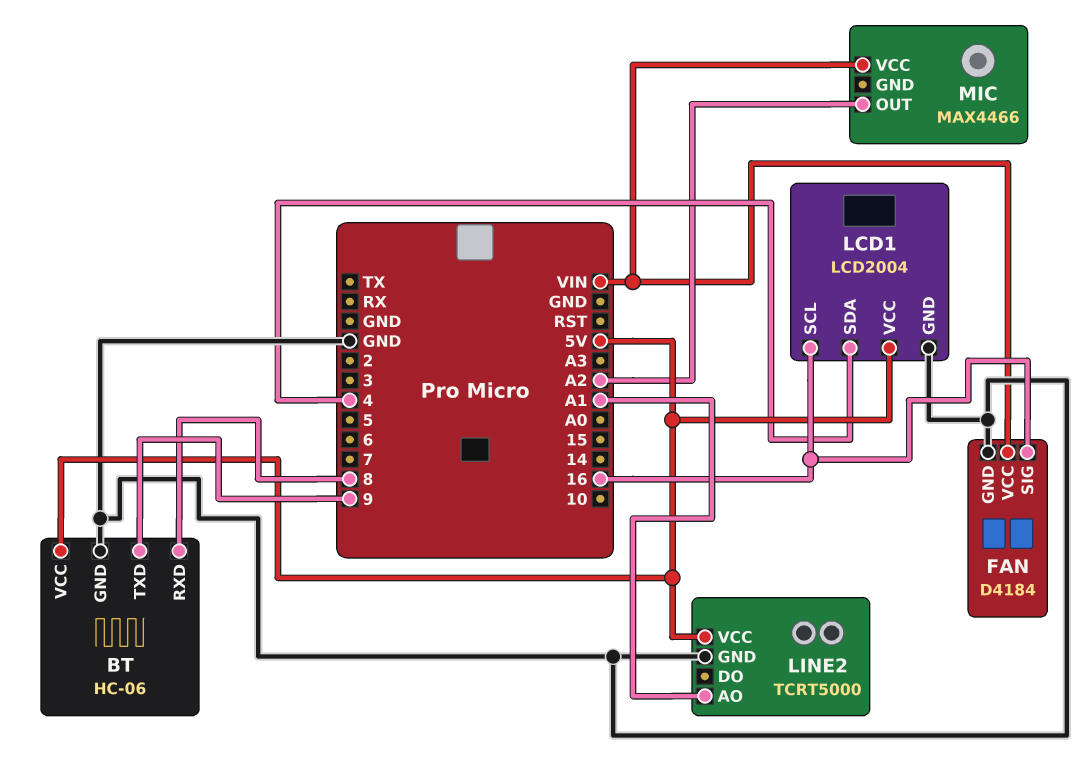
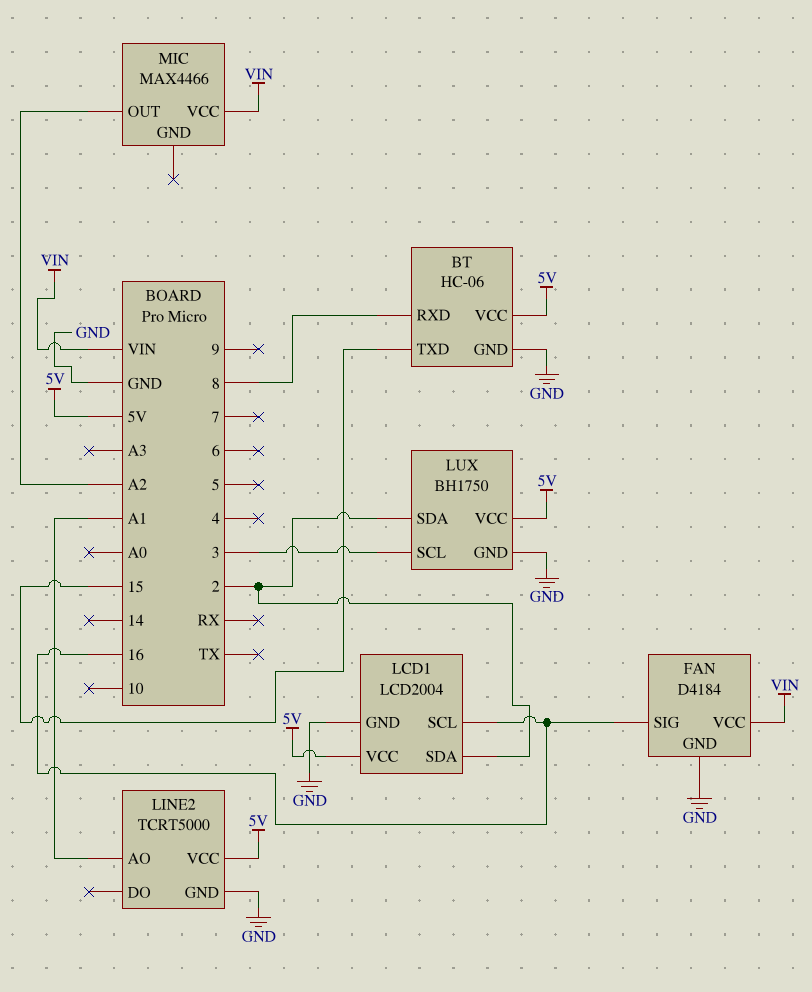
BT pin TXD: 9 -> 15
LCD1 pin SDA: 4 -> 2
LUX: none -> BH1750
LUX pin GND: none -> GND
LUX pin SCL: none -> 3
LUX pin SDA: none -> 2
LUX pin VCC: none -> 5V

